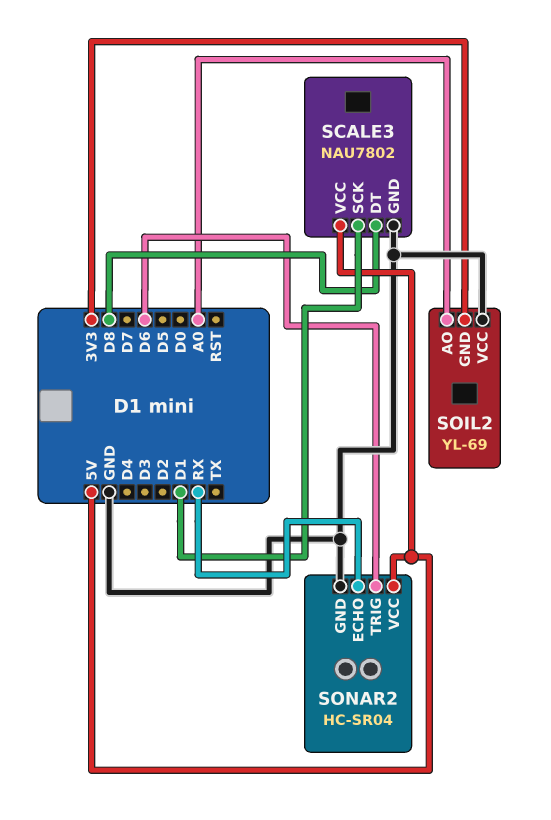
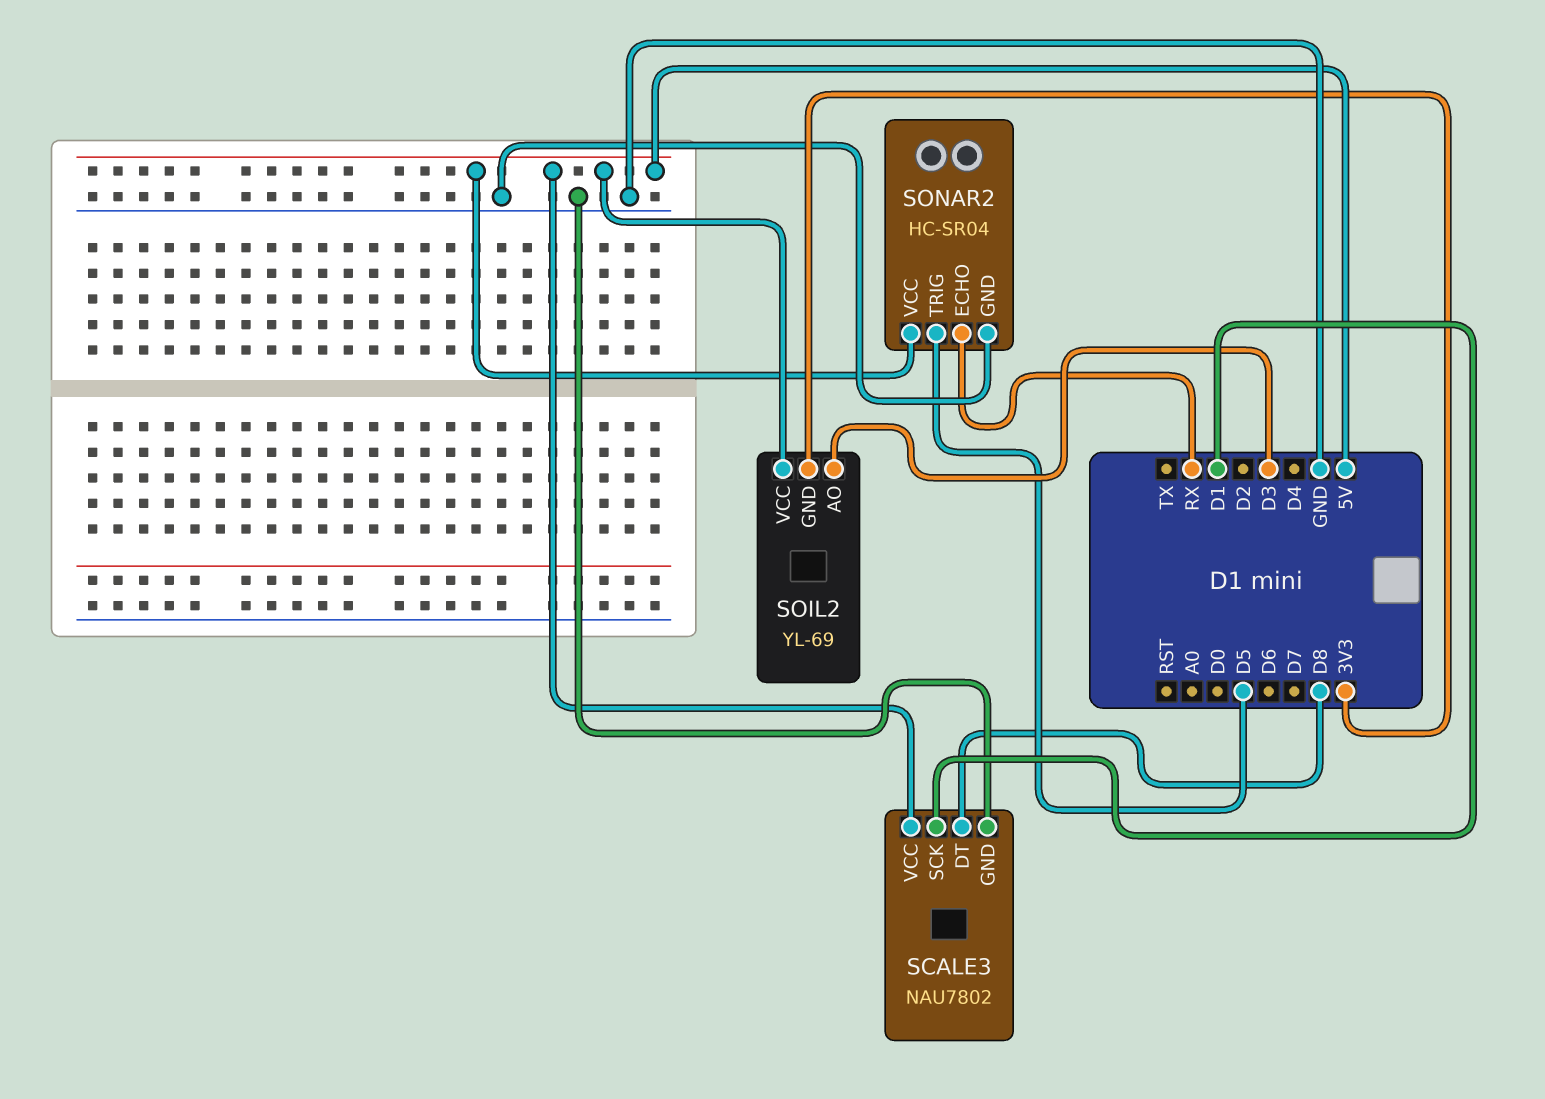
SOIL2 pin AO: A0 -> D3
SOIL2 pin VCC: GND -> 5V
SONAR2 pin TRIG: D6 -> D5

